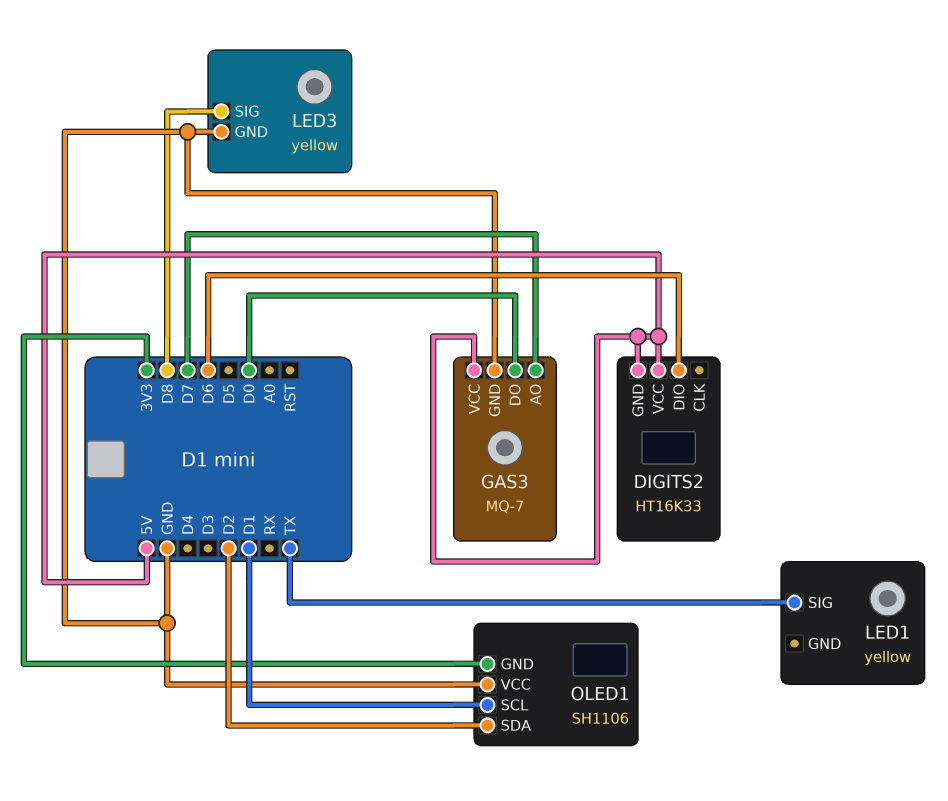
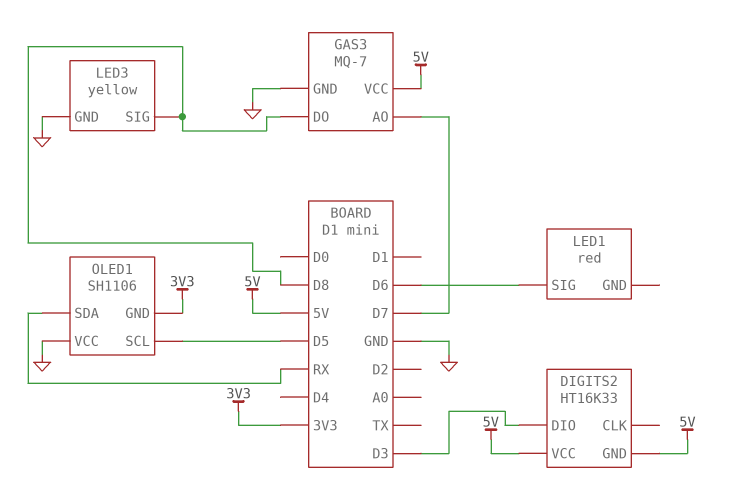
DIGITS2 pin DIO: D6 -> D3
GAS3 pin DO: D0 -> D8
LED1: yellow -> red
LED1 pin SIG: TX -> D6
OLED1 pin SCL: D1 -> D5
OLED1 pin SDA: D2 -> RX

